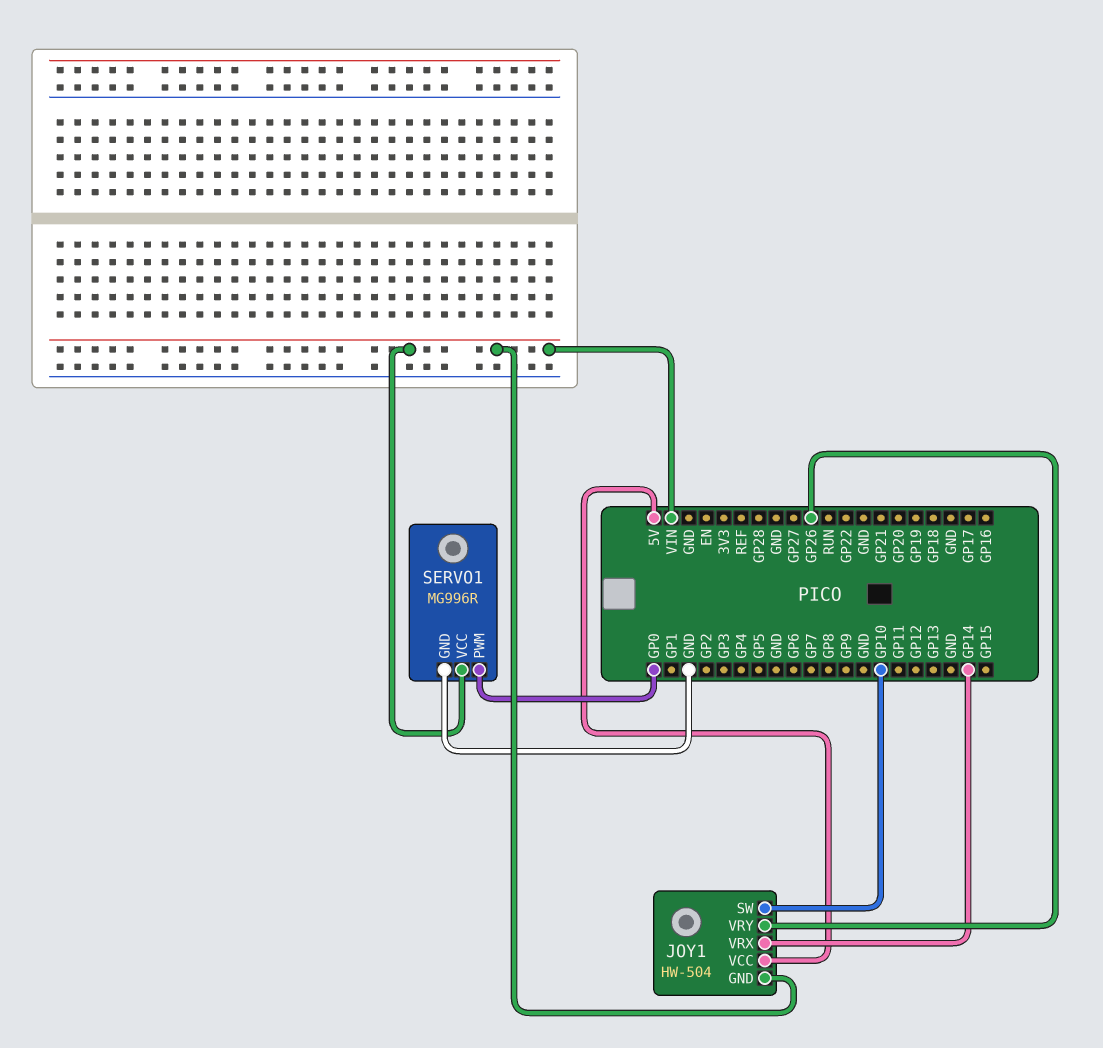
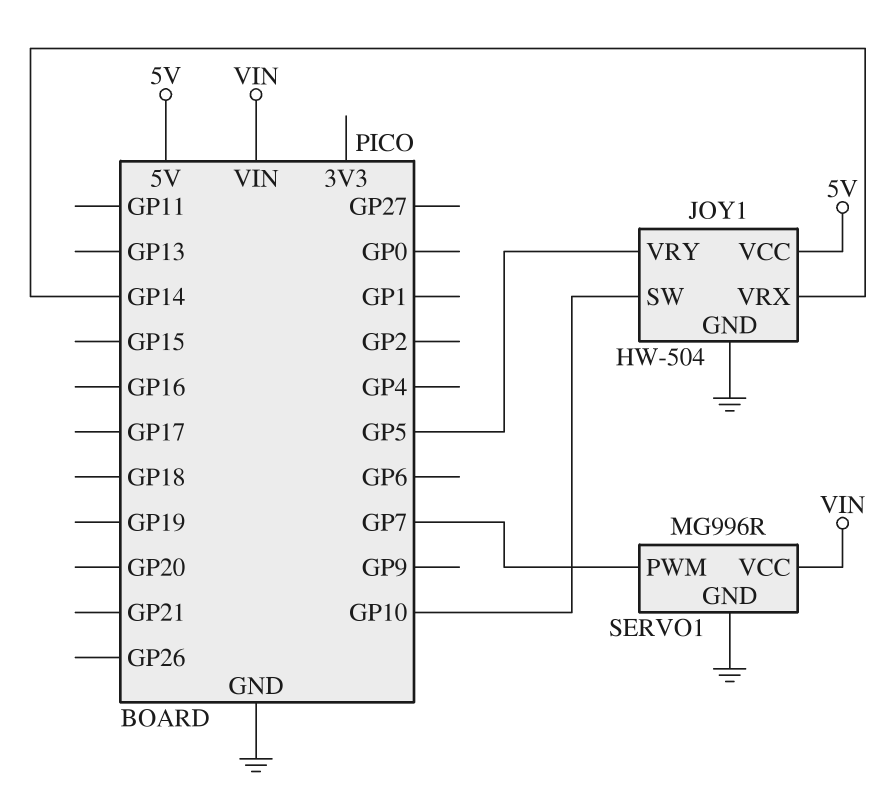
JOY1 pin GND: VIN -> GND
JOY1 pin VRY: GP26 -> GP5
SERVO1 pin PWM: GP0 -> GP7

